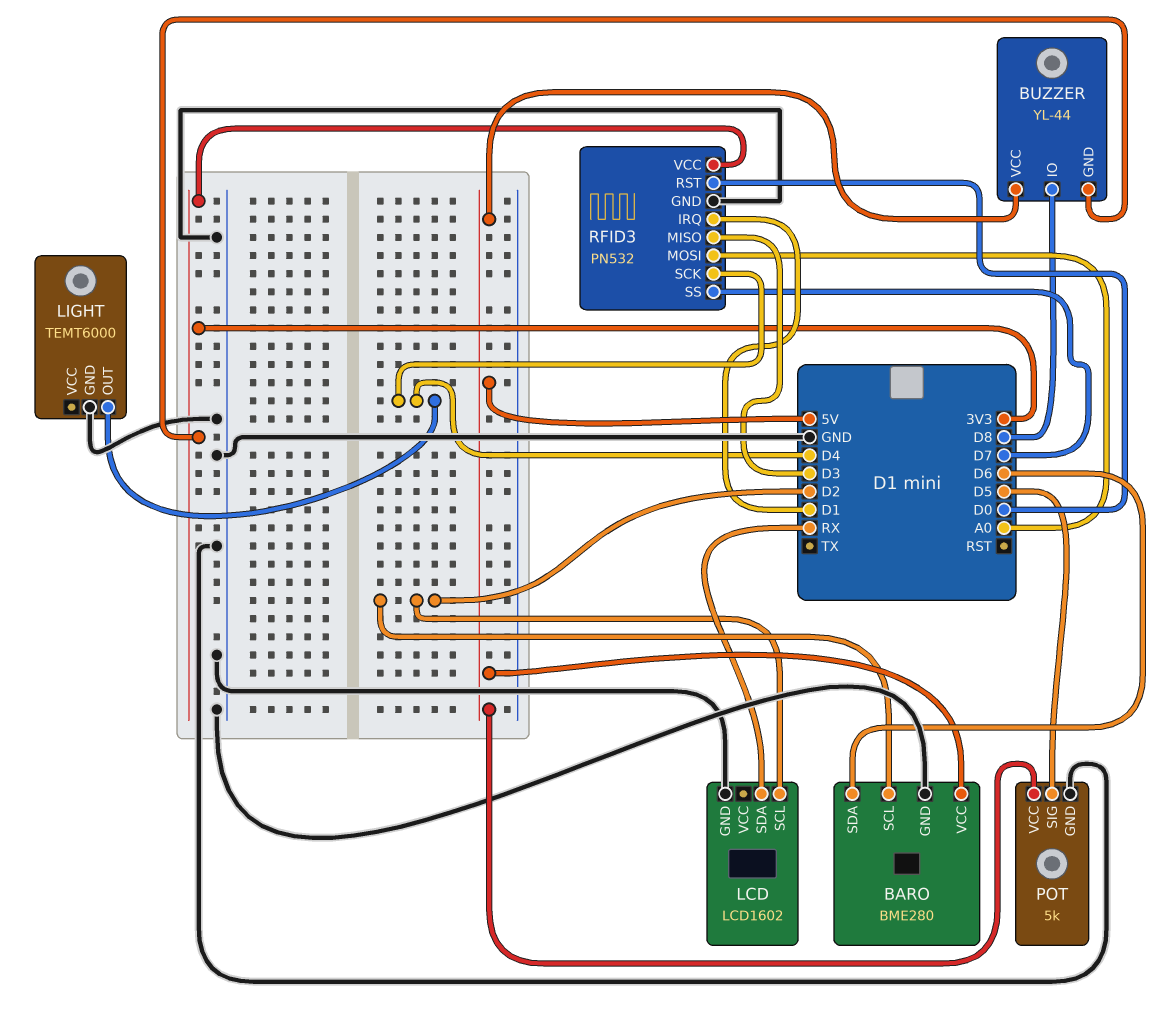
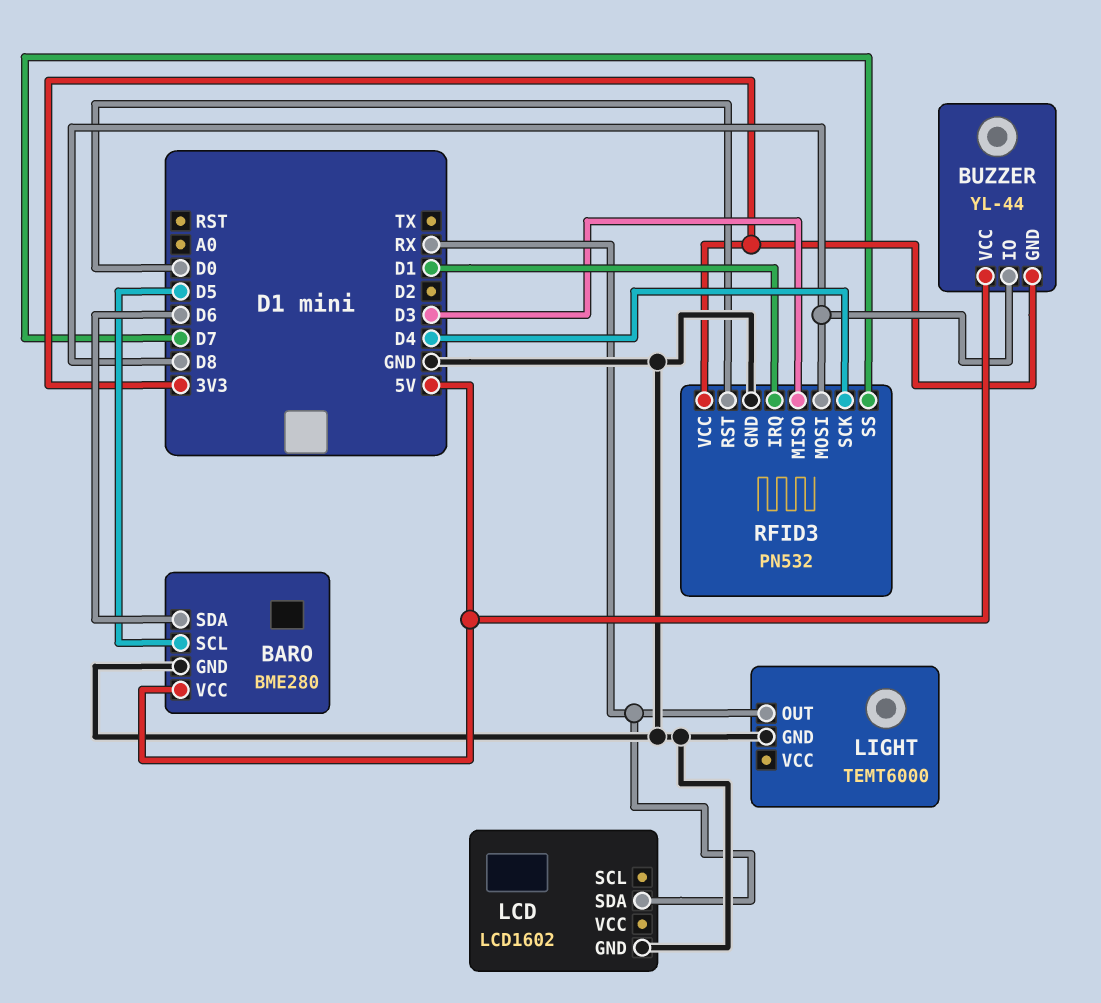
BARO pin SCL: D2 -> D5
LCD pin SCL: D2 -> none
LIGHT pin OUT: D4 -> RX
POT: 5k -> none
POT pin GND: GND -> none
POT pin SIG: D5 -> none
POT pin VCC: 5V -> none
RFID3 pin MOSI: A0 -> D8

